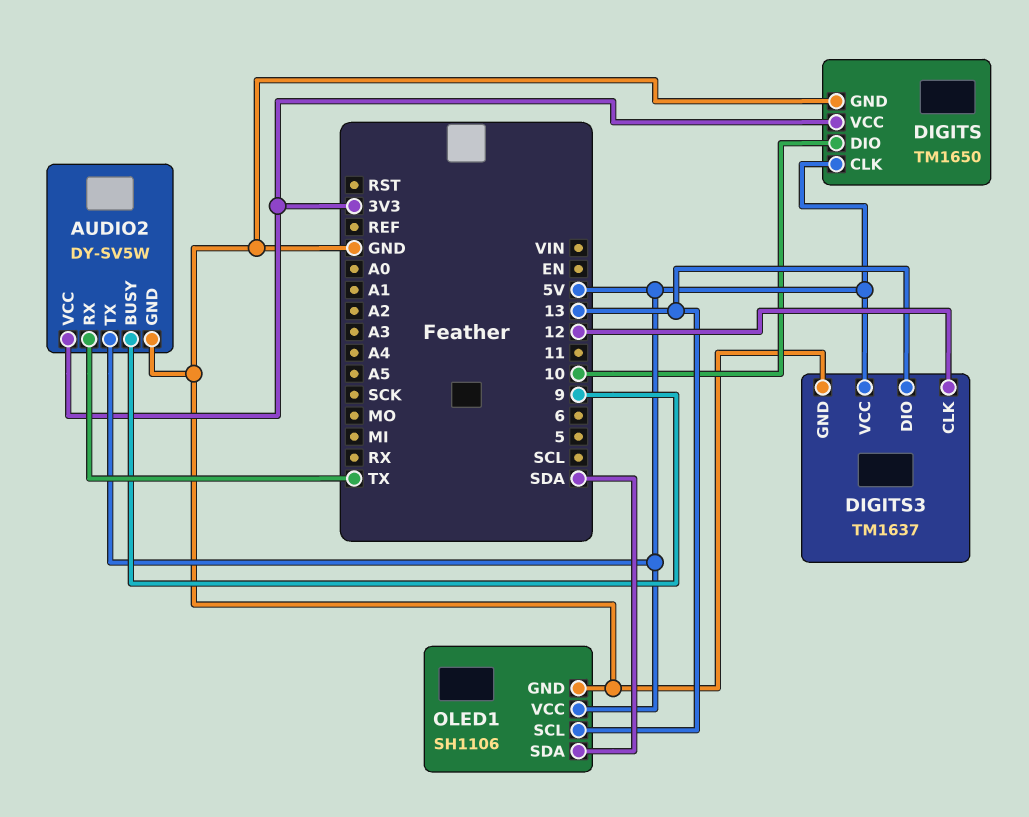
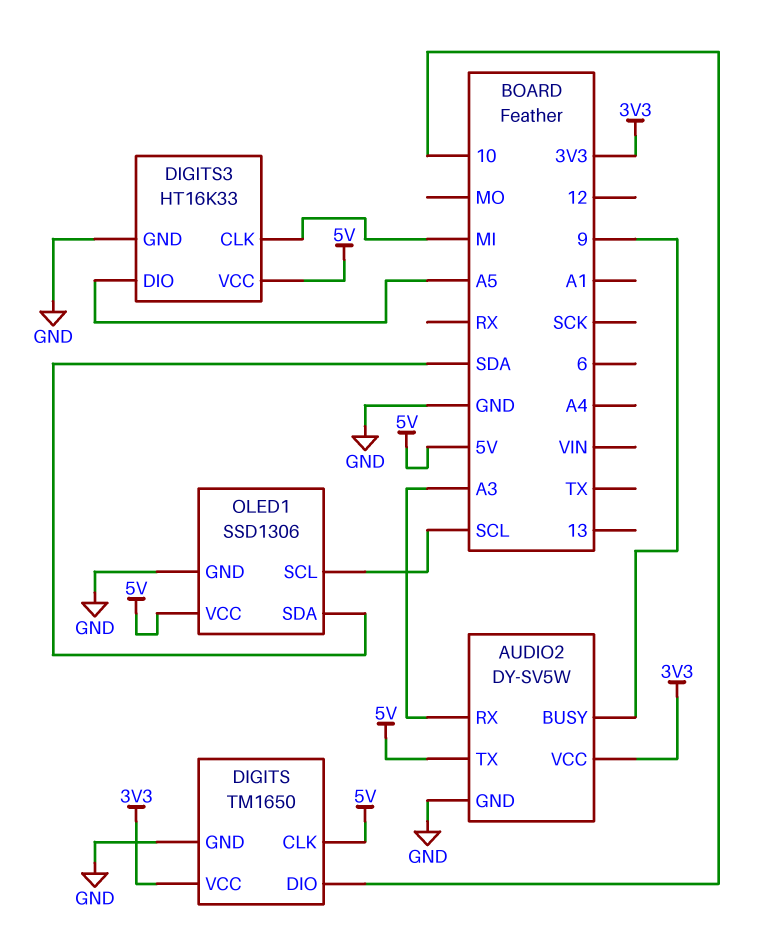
AUDIO2 pin RX: TX -> A3
DIGITS3: TM1637 -> HT16K33
DIGITS3 pin CLK: 12 -> MI
DIGITS3 pin DIO: 13 -> A5
OLED1: SH1106 -> SSD1306
OLED1 pin SCL: 13 -> SCL

